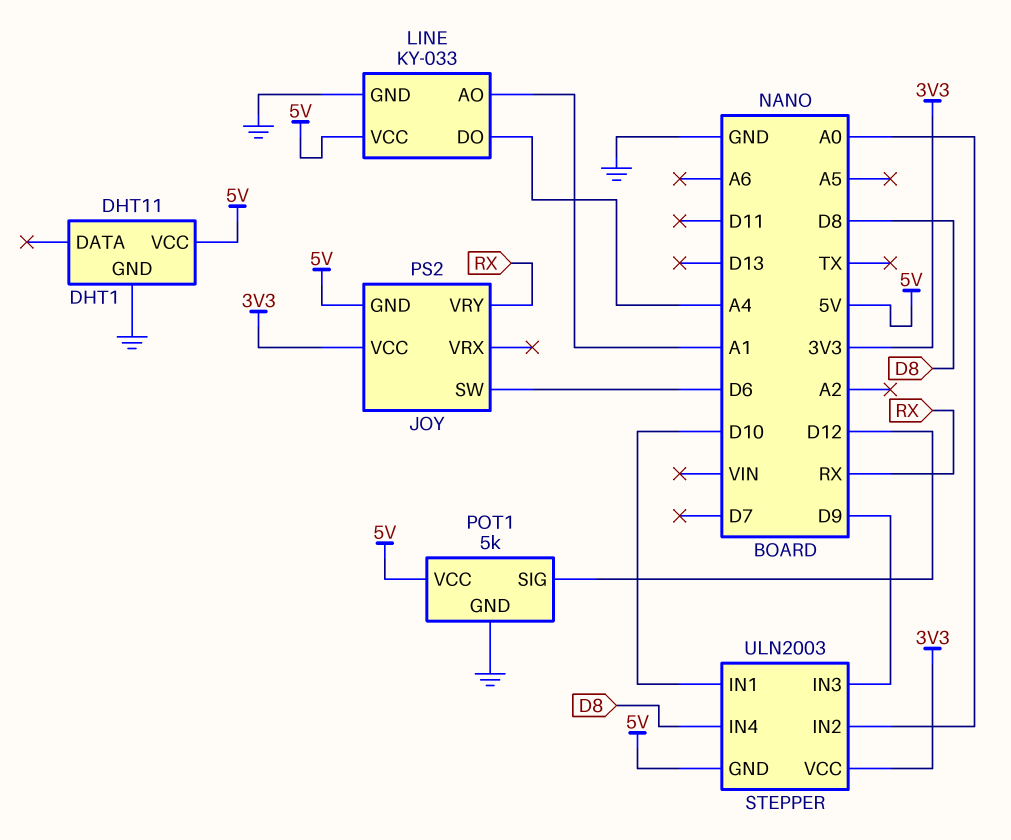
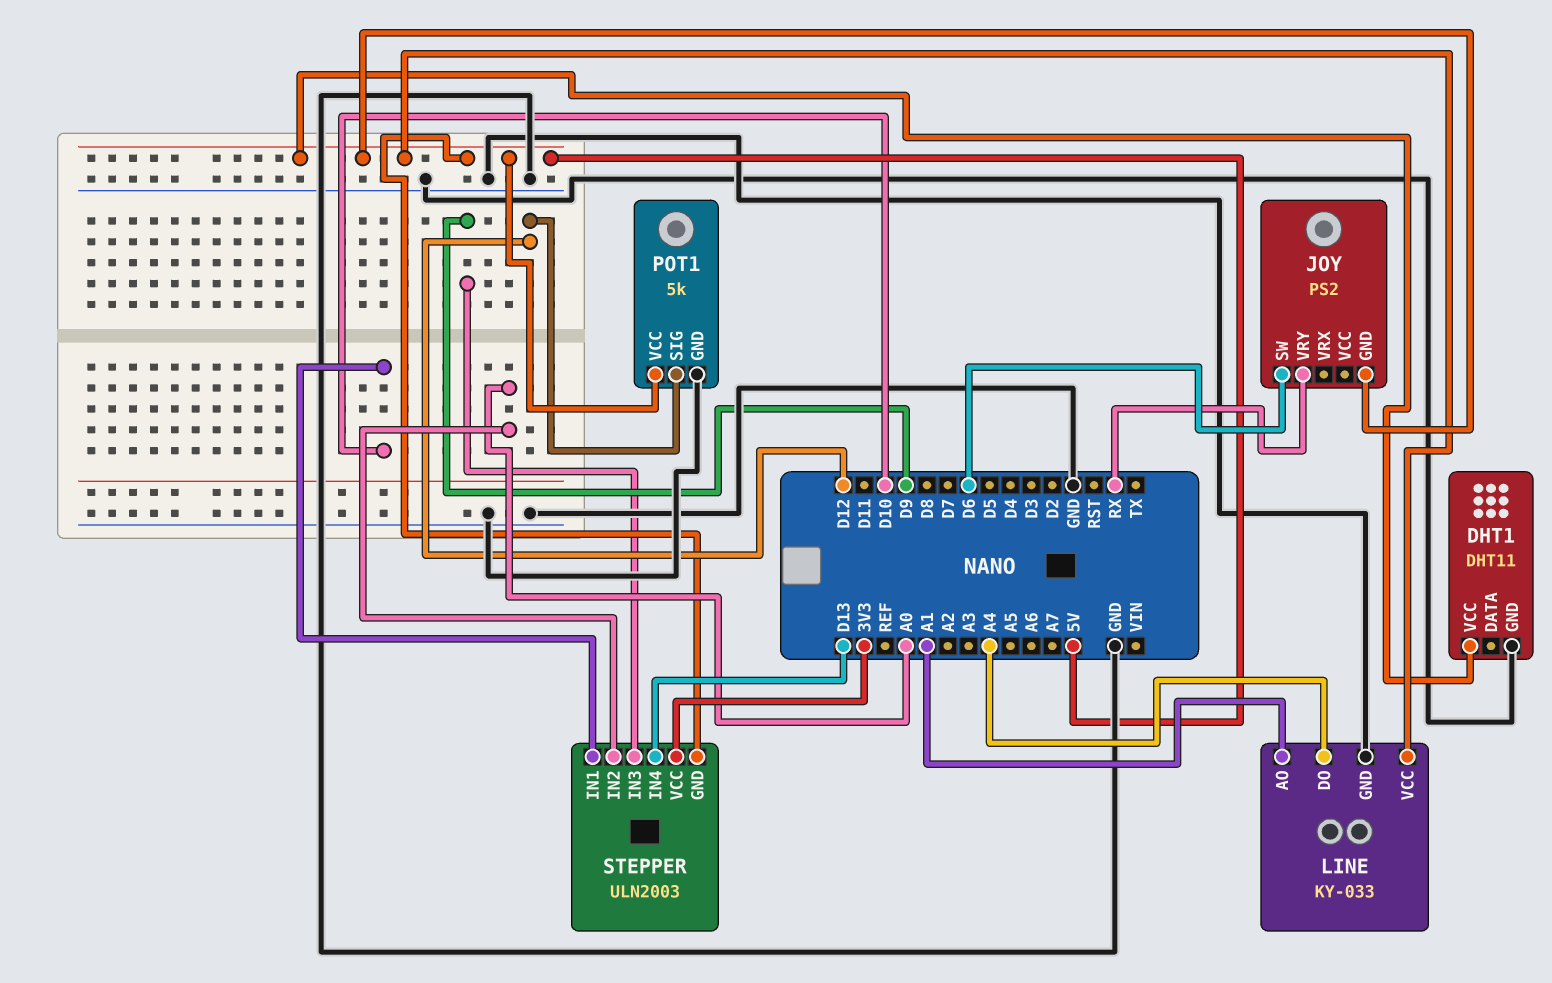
JOY pin VCC: 3V3 -> none
STEPPER pin IN4: D8 -> D13

